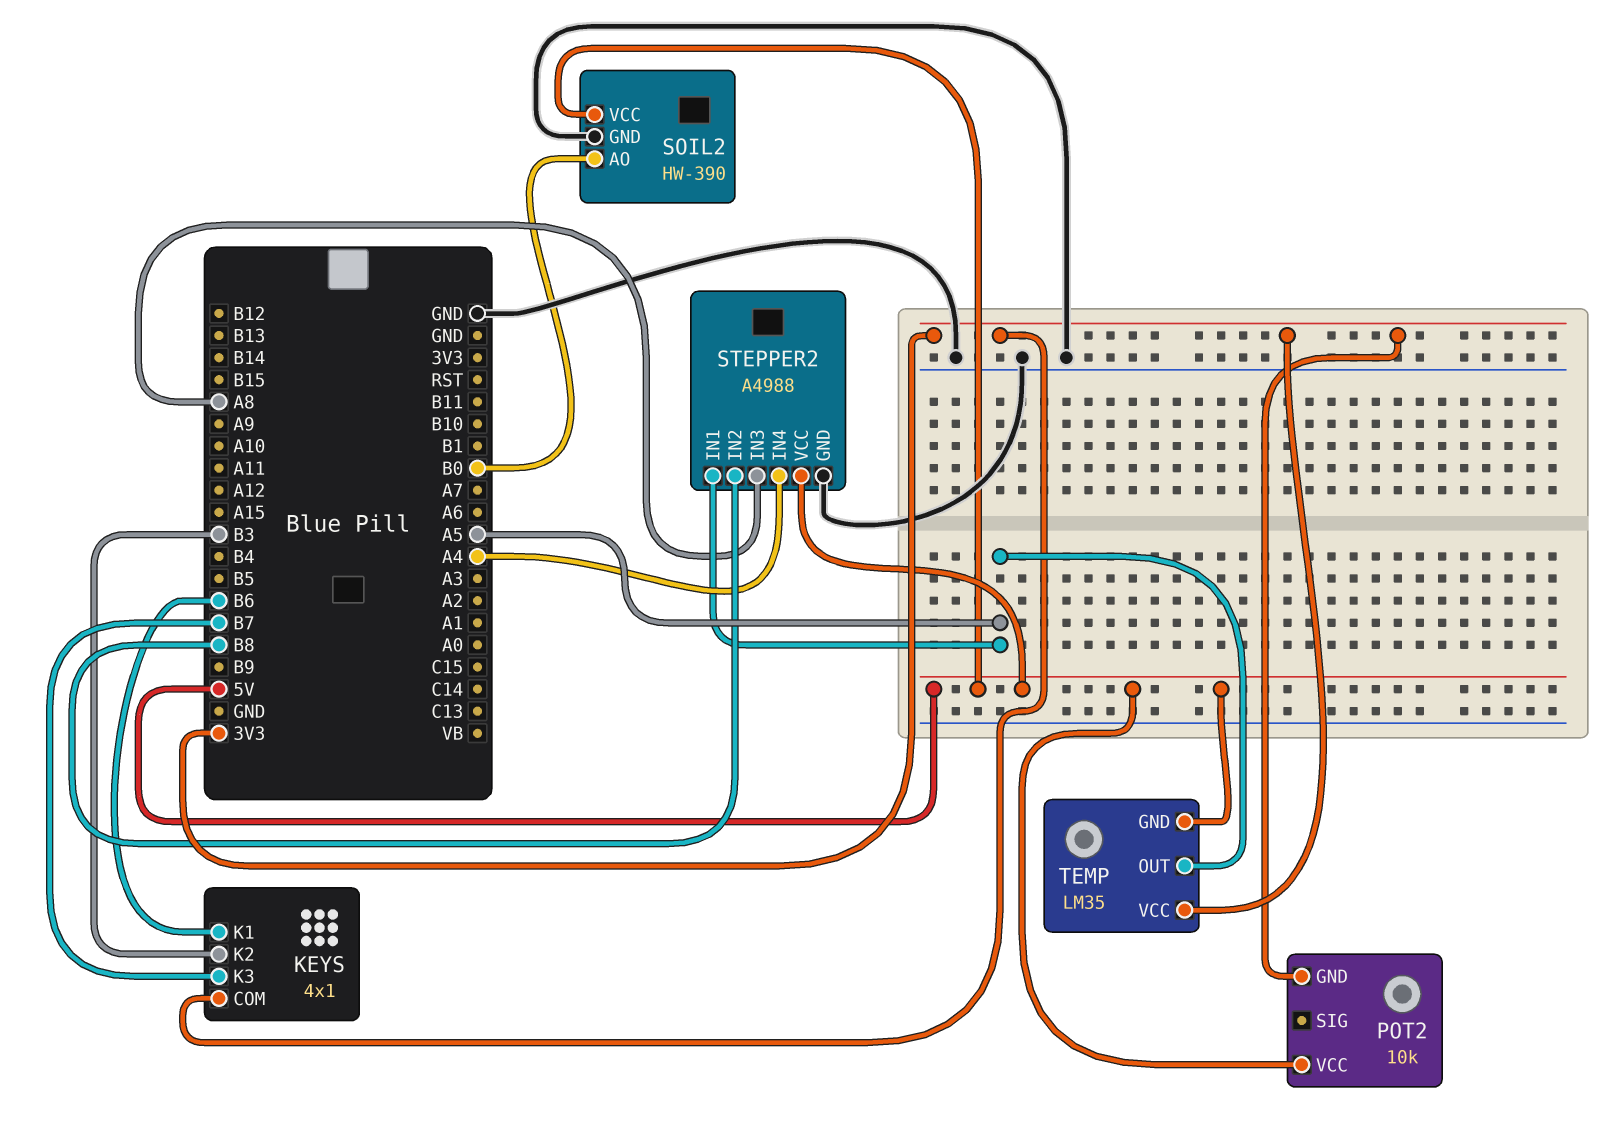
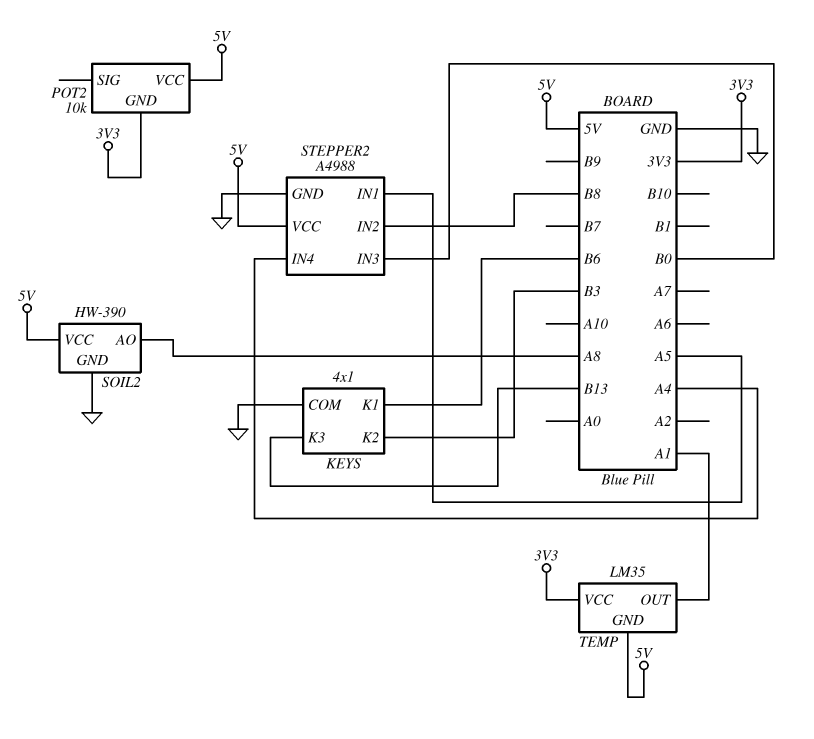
KEYS pin COM: 3V3 -> GND
KEYS pin K3: B7 -> B13
SOIL2 pin AO: B0 -> A8
STEPPER2 pin IN3: A8 -> B0
TEMP pin OUT: A5 -> A1

